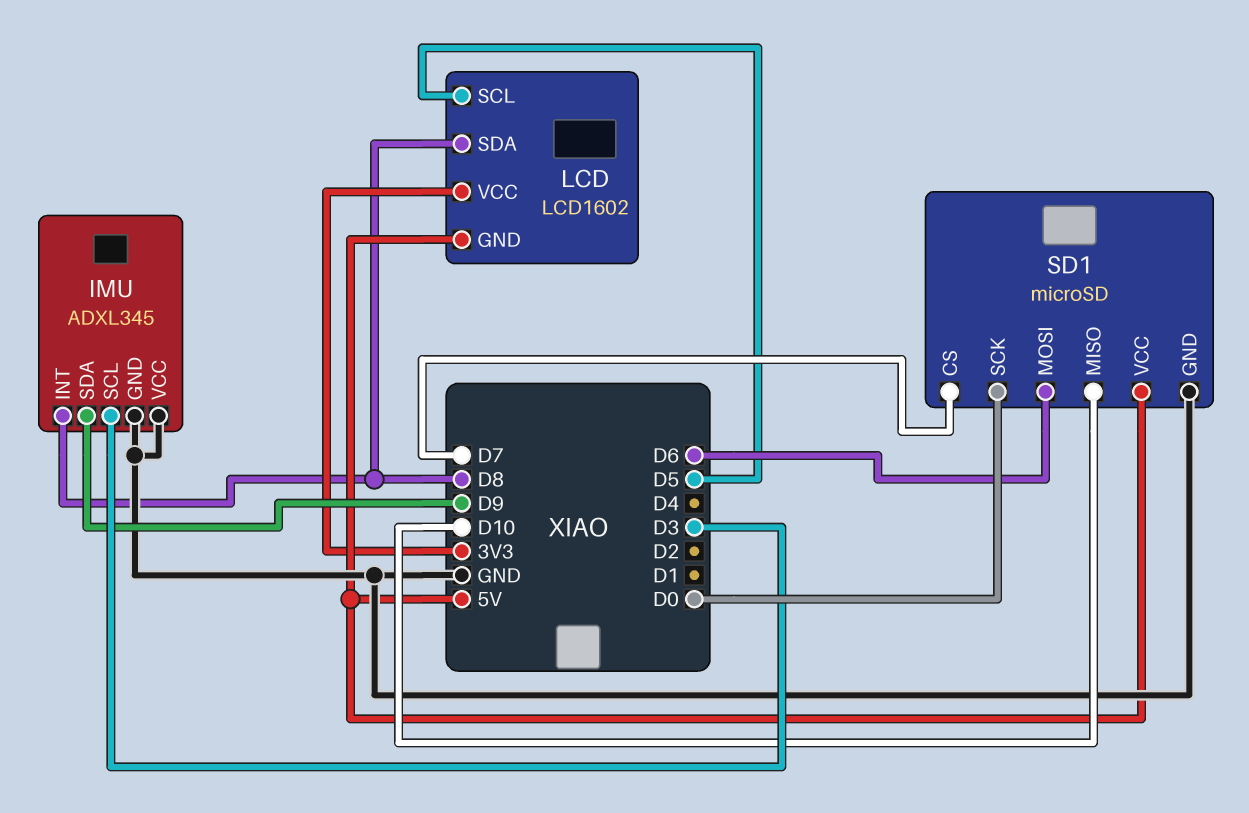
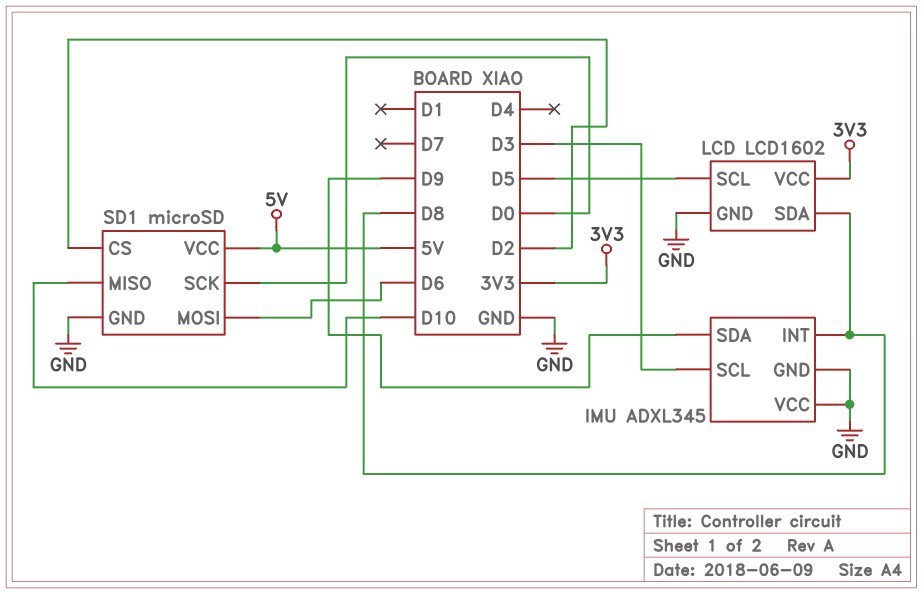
LCD pin GND: 5V -> GND
SD1 pin CS: D7 -> D2

